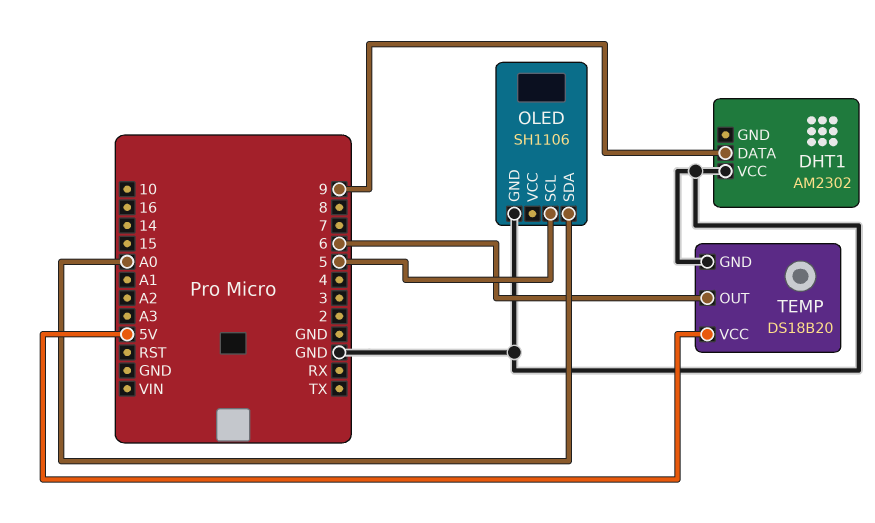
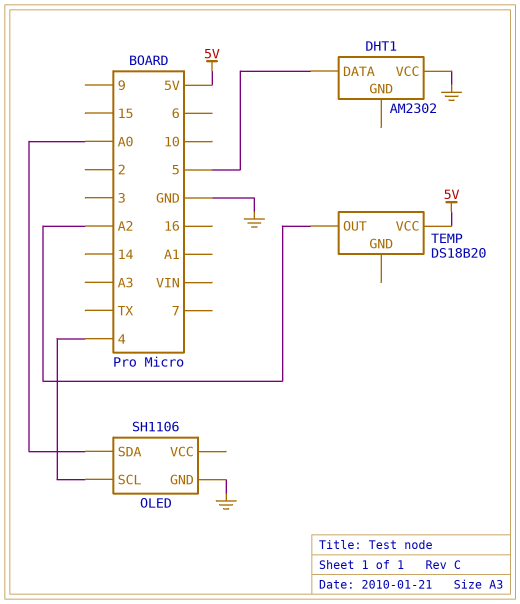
DHT1 pin DATA: 9 -> 5
OLED pin SCL: 5 -> 4
TEMP pin GND: GND -> none
TEMP pin OUT: 6 -> A2

